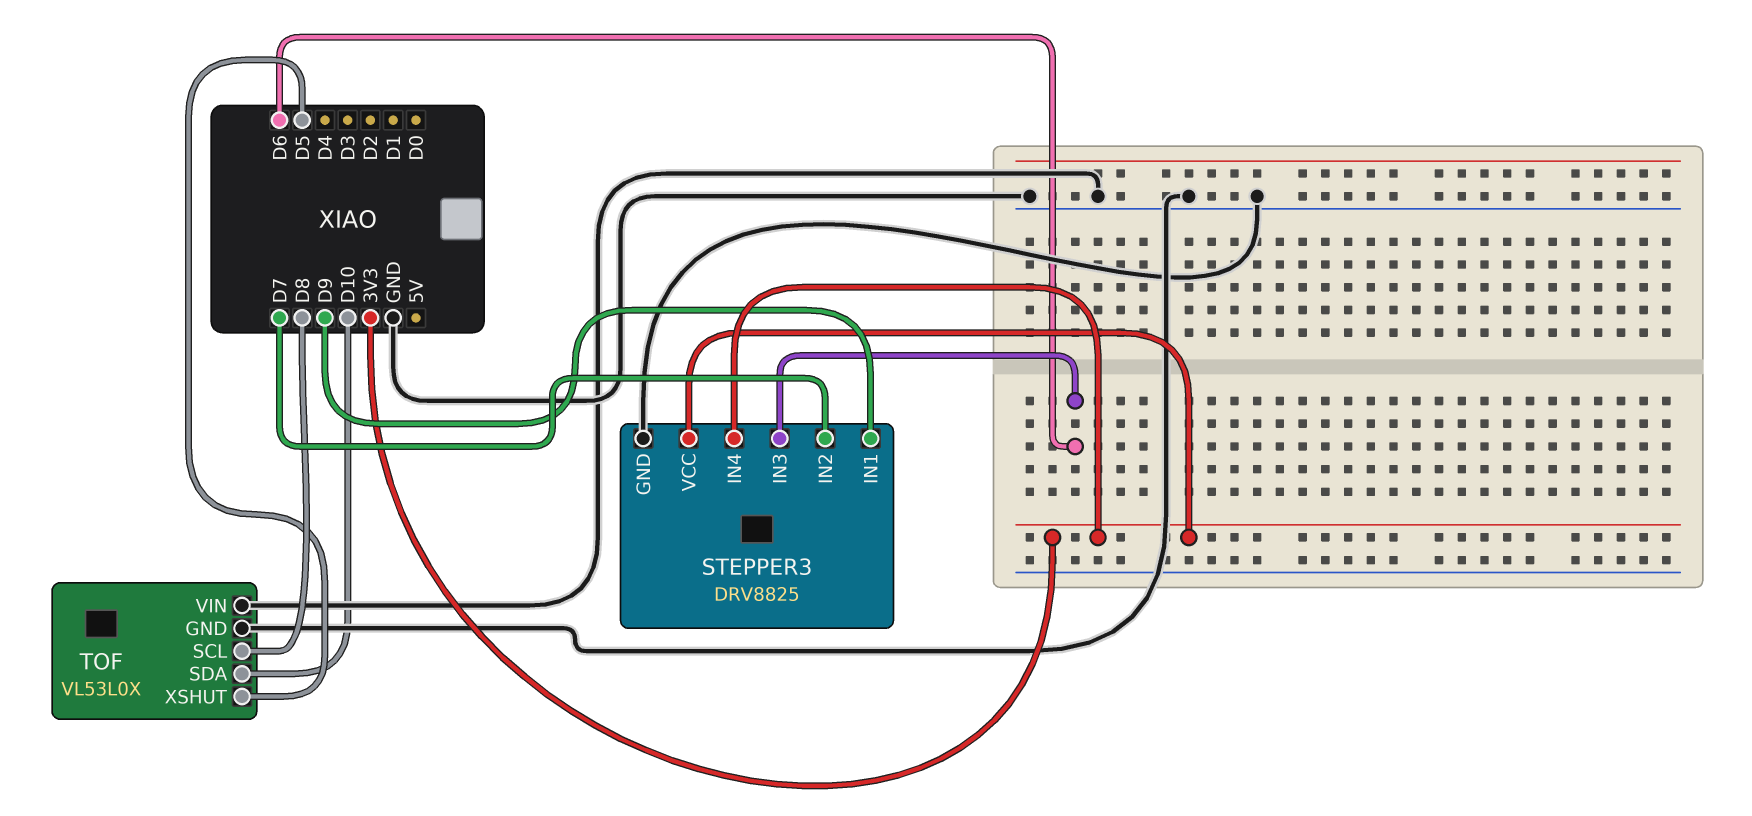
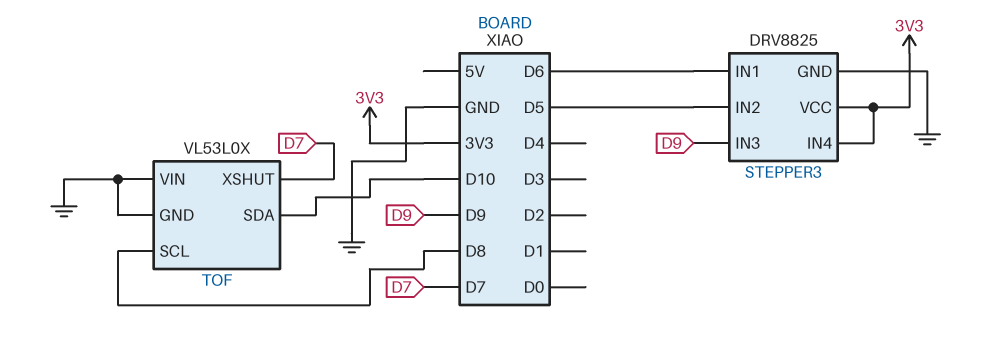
STEPPER3 pin IN1: D9 -> D6
STEPPER3 pin IN2: D7 -> D5
STEPPER3 pin IN3: D6 -> D9
TOF pin XSHUT: D5 -> D7

